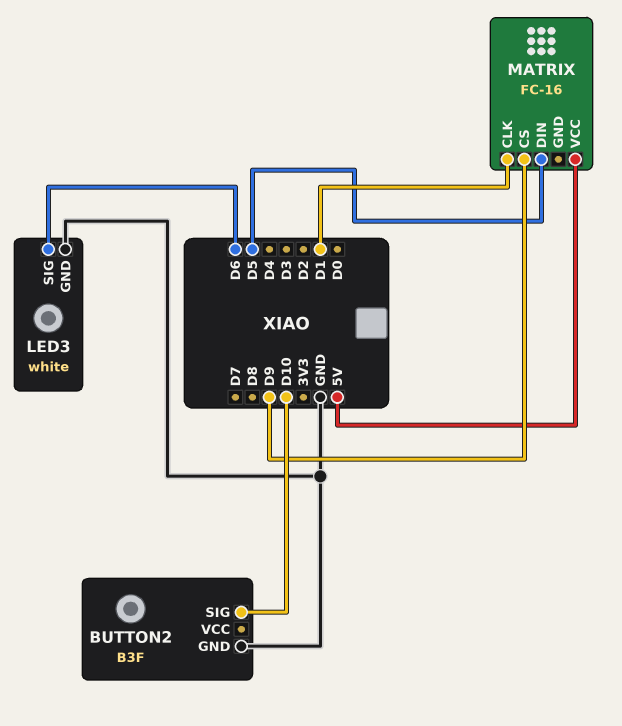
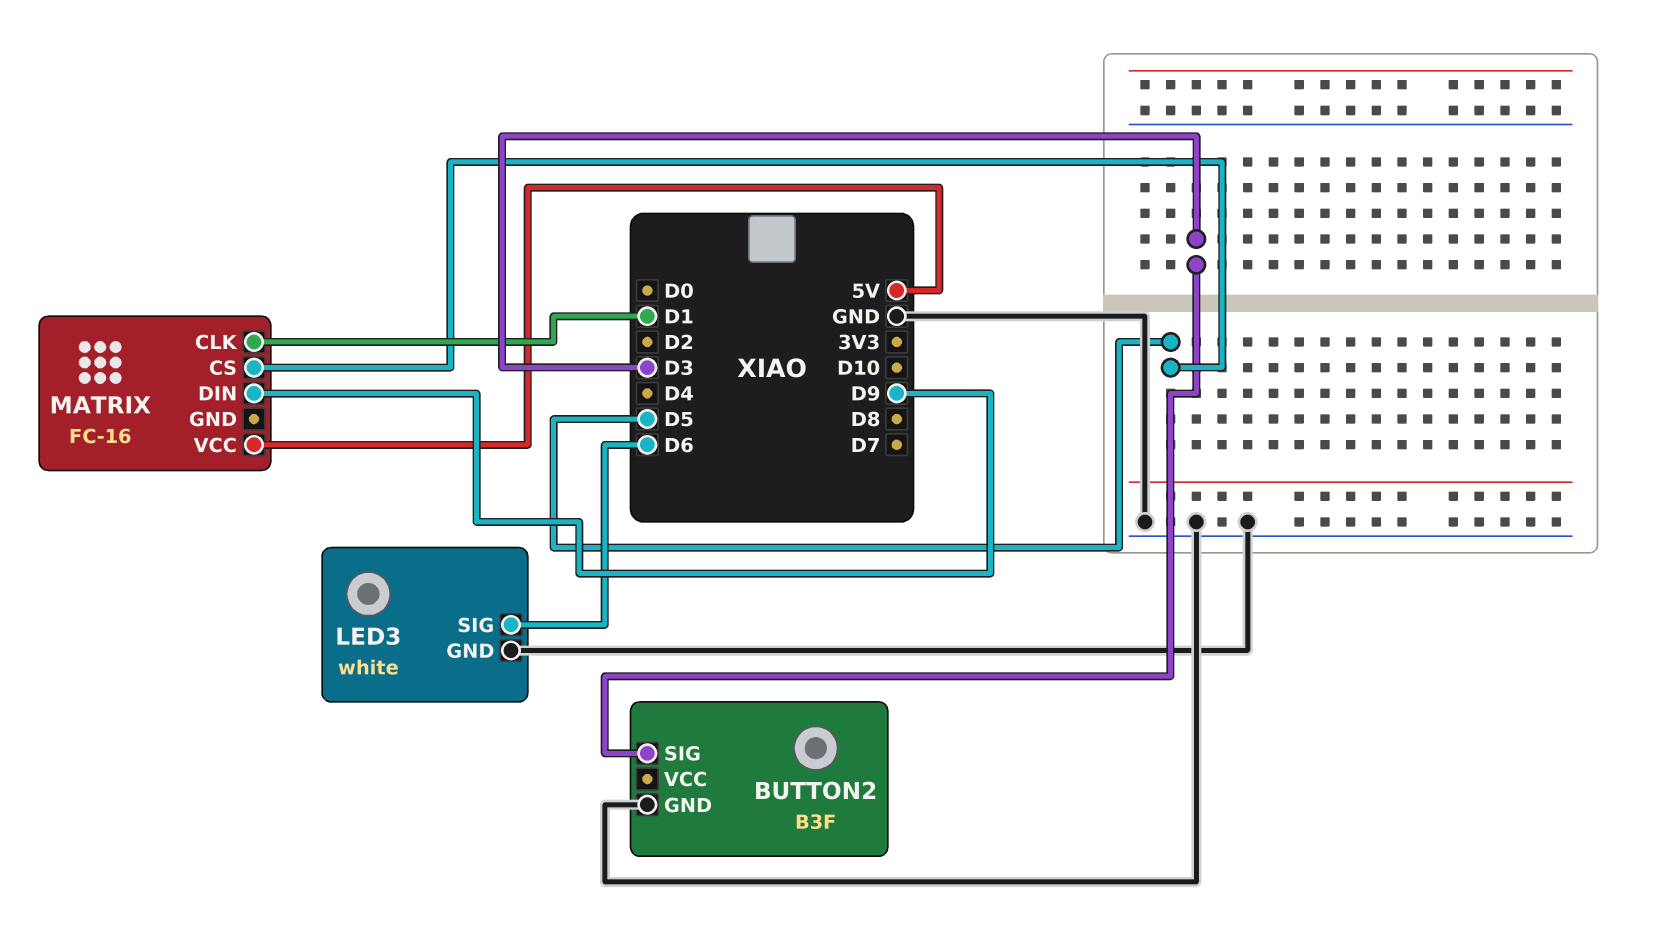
BUTTON2 pin SIG: D10 -> D3
MATRIX pin CS: D9 -> D5
MATRIX pin DIN: D5 -> D9

